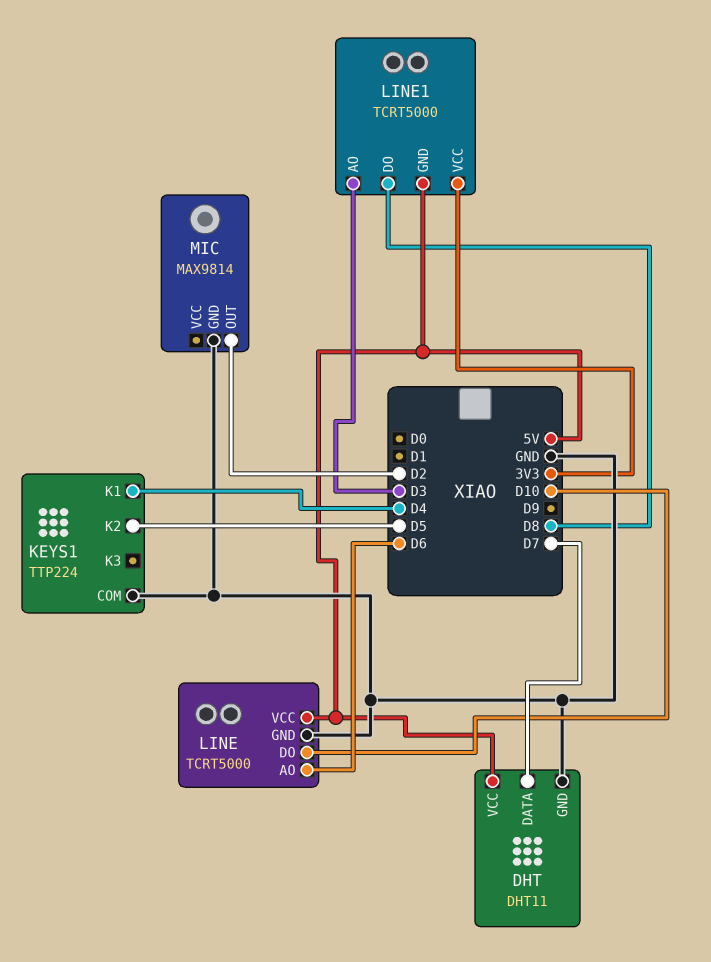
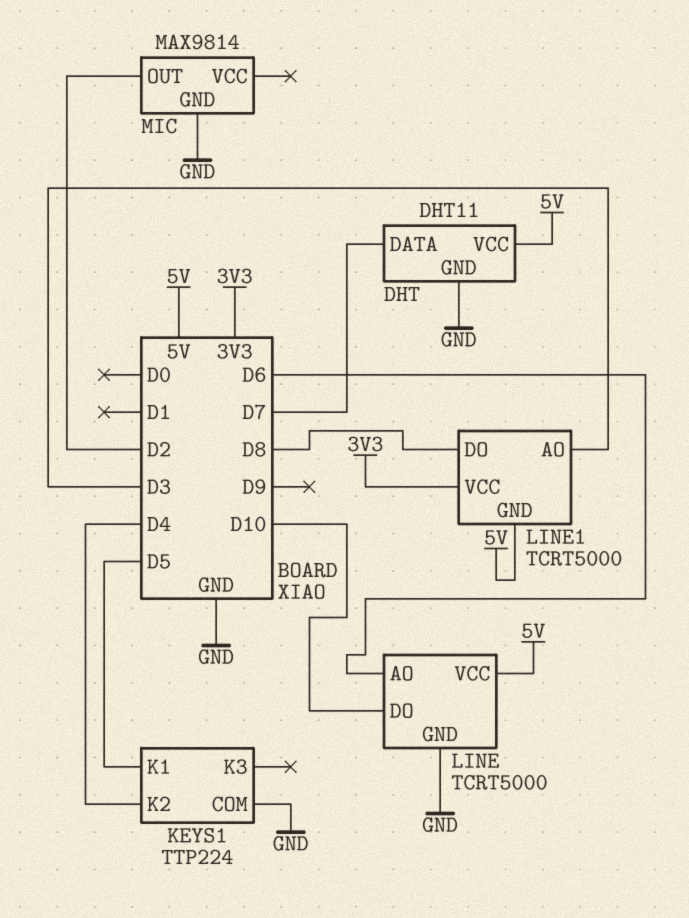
KEYS1 pin K1: D4 -> D5
KEYS1 pin K2: D5 -> D4

